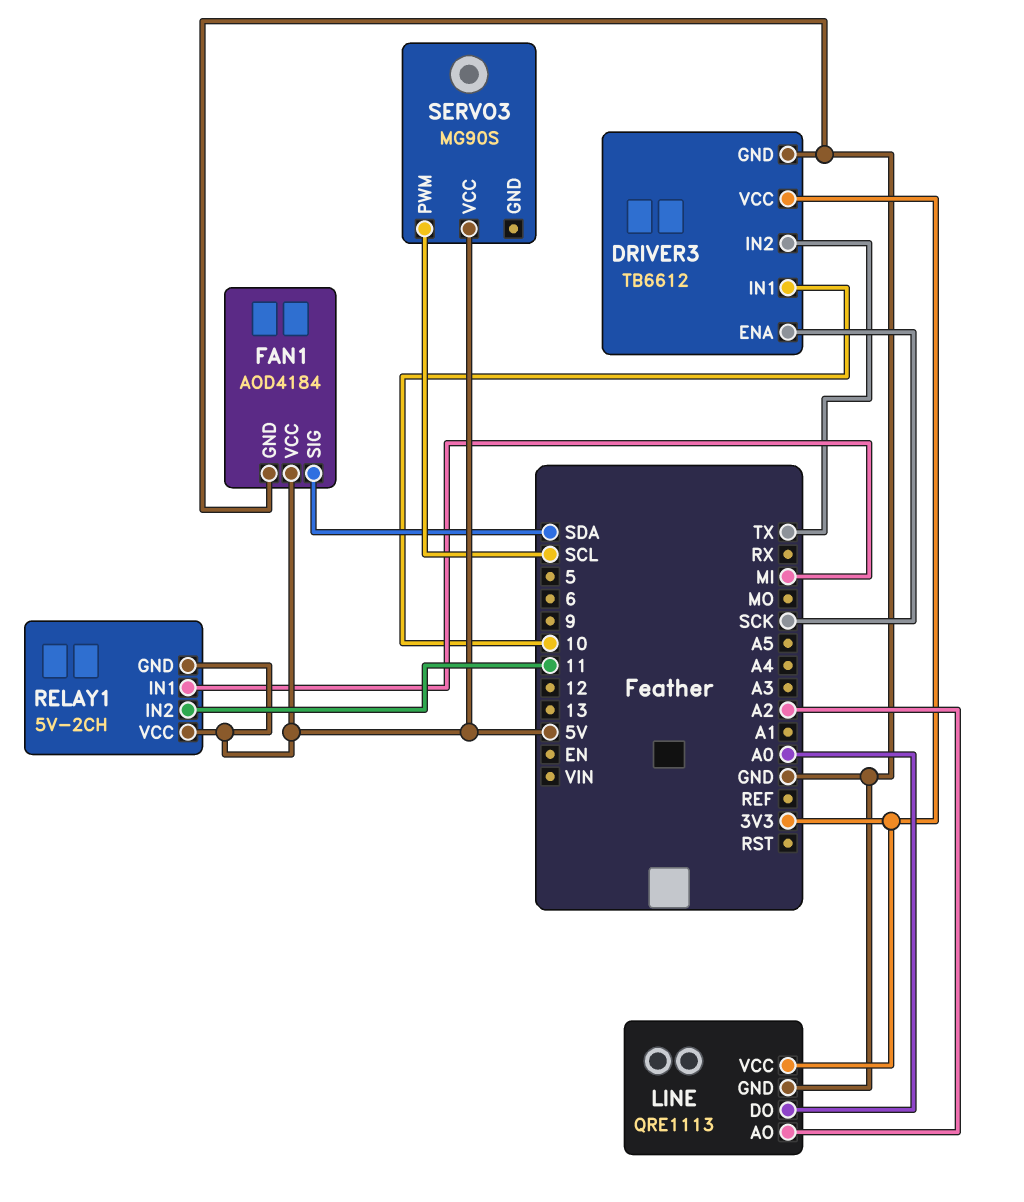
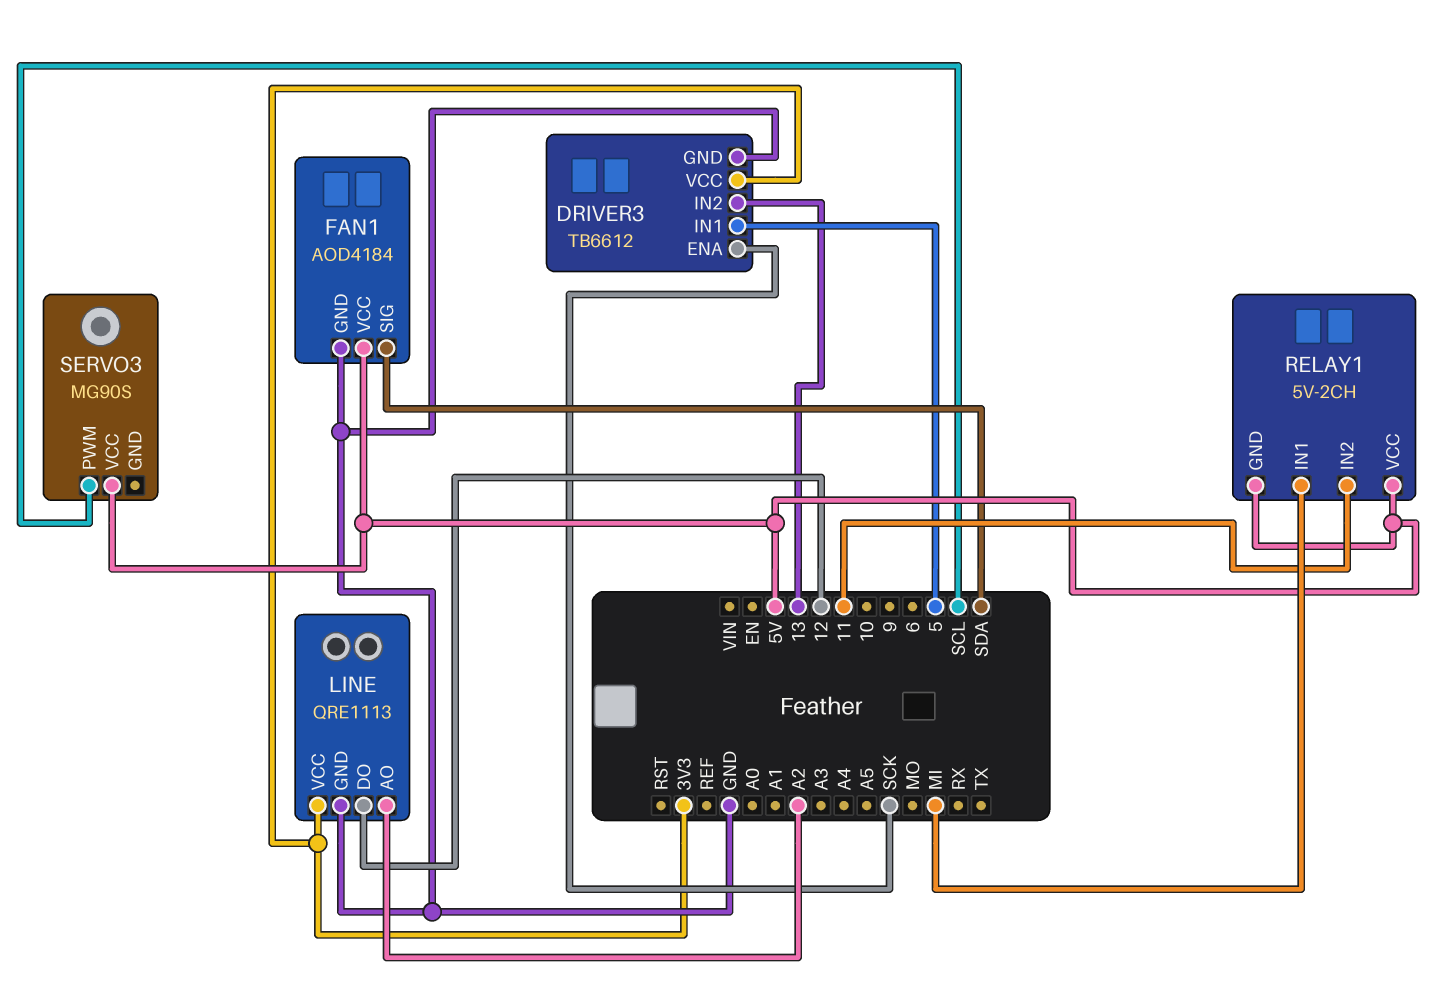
DRIVER3 pin IN1: 10 -> 5
DRIVER3 pin IN2: TX -> 13
LINE pin DO: A0 -> 12

